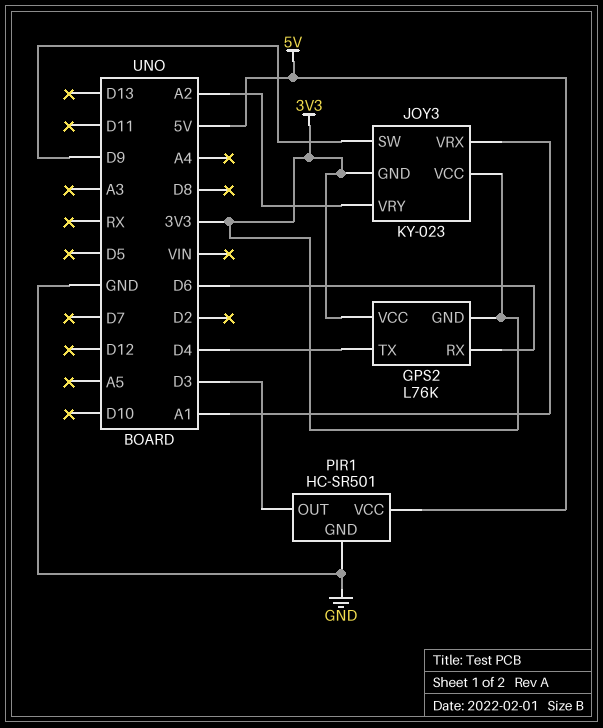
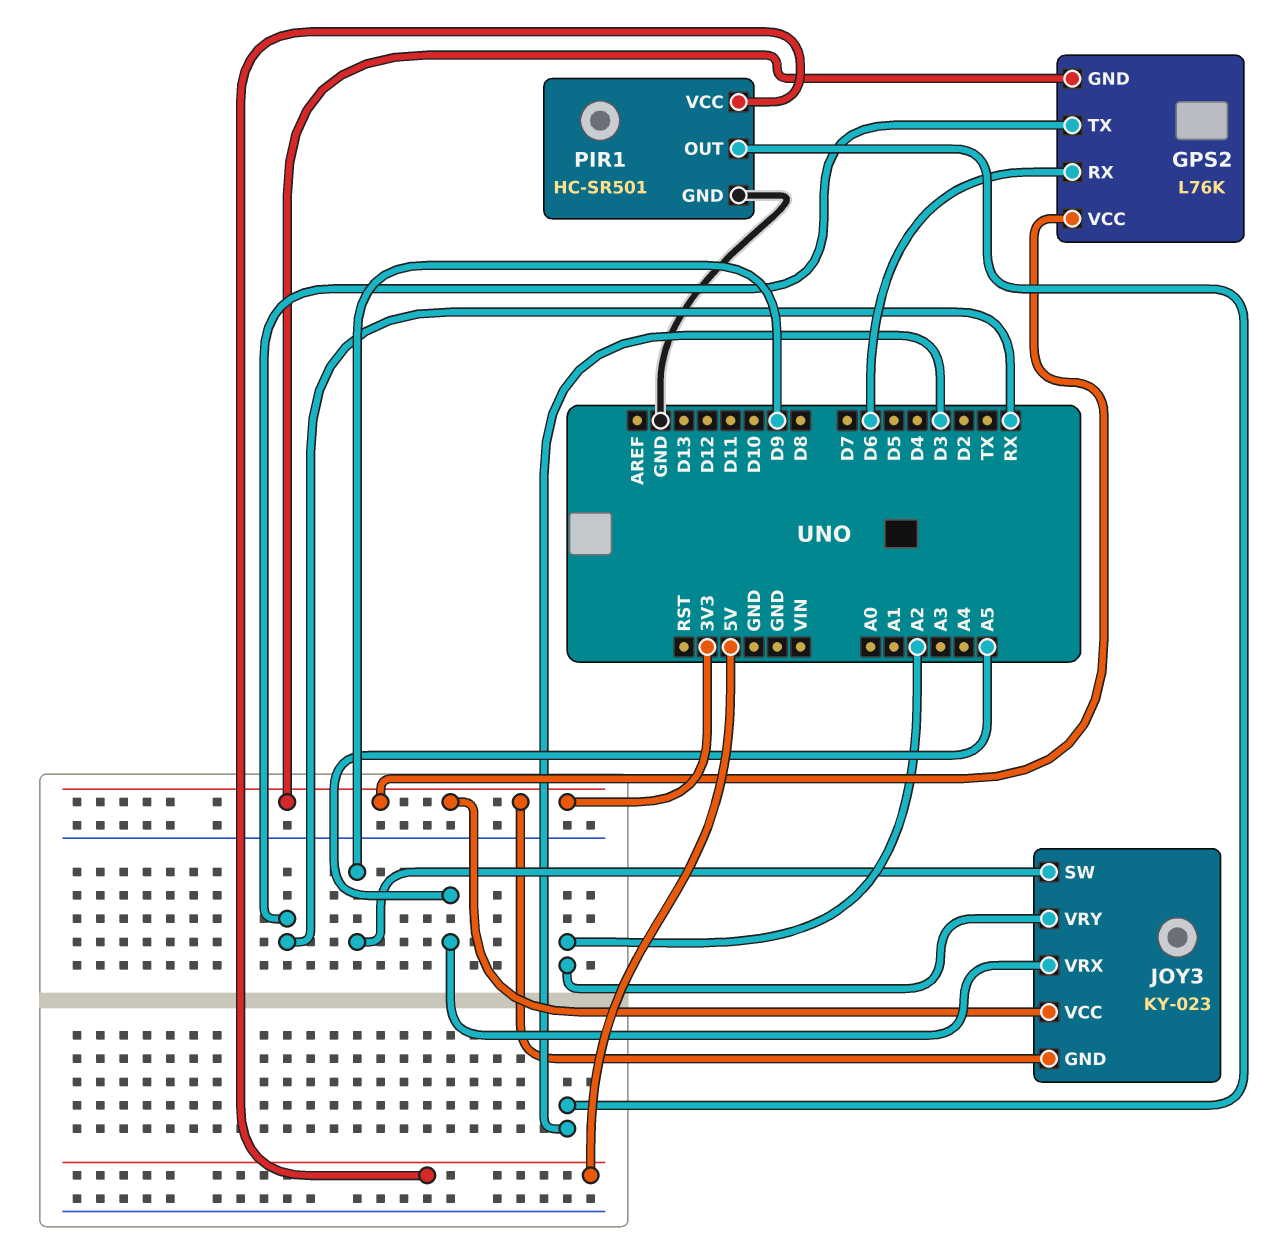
GPS2 pin TX: D4 -> RX
JOY3 pin VRX: A1 -> A5

